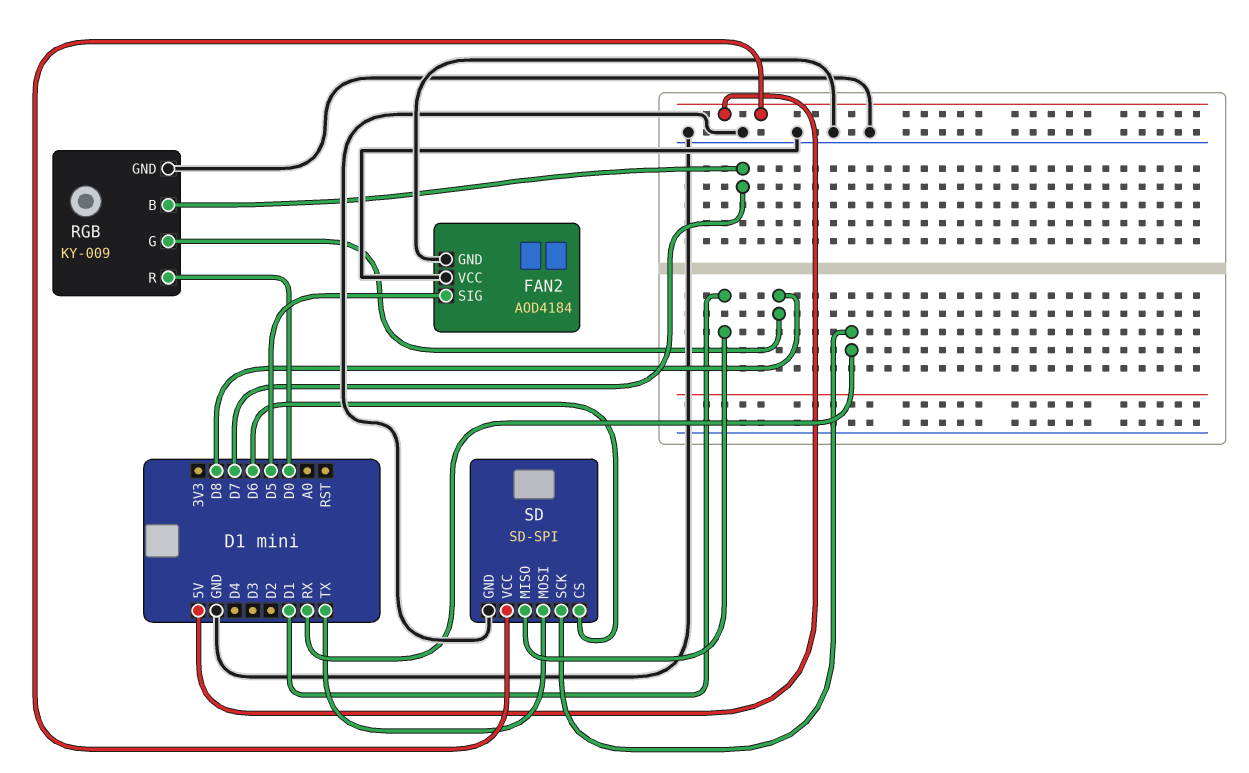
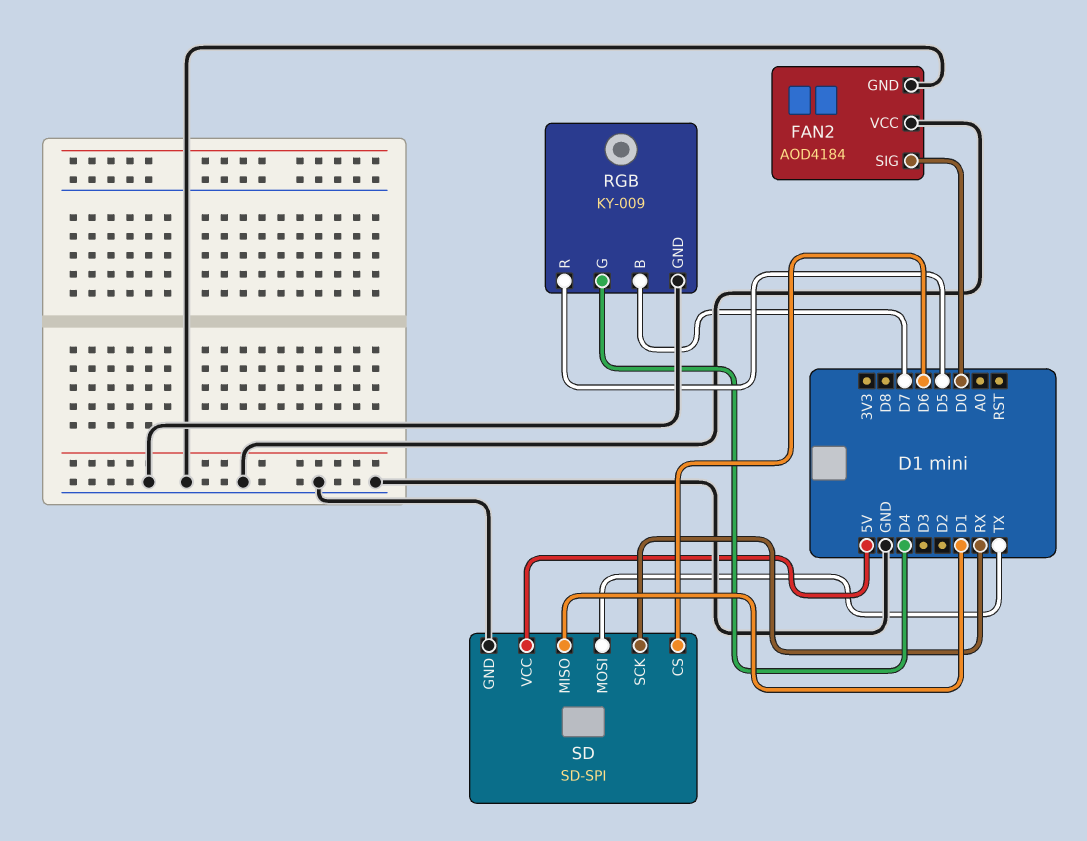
FAN2 pin SIG: D5 -> D0
RGB pin G: D8 -> D4
RGB pin R: D0 -> D5

